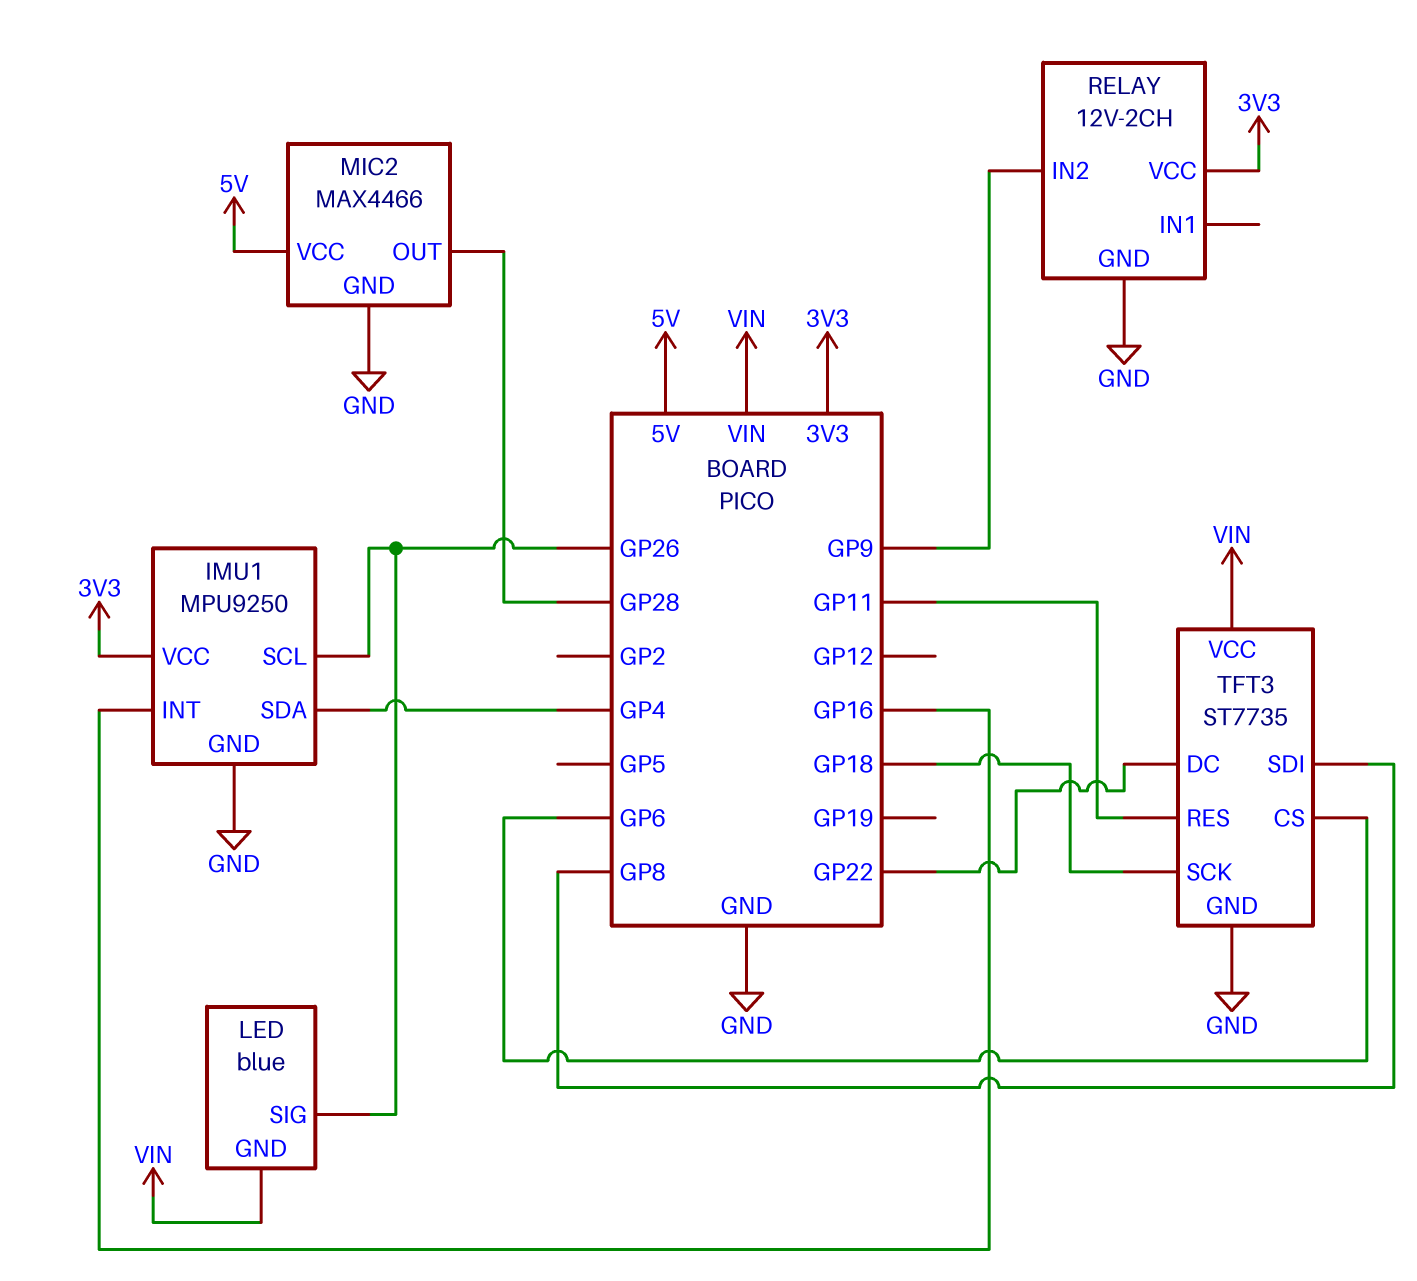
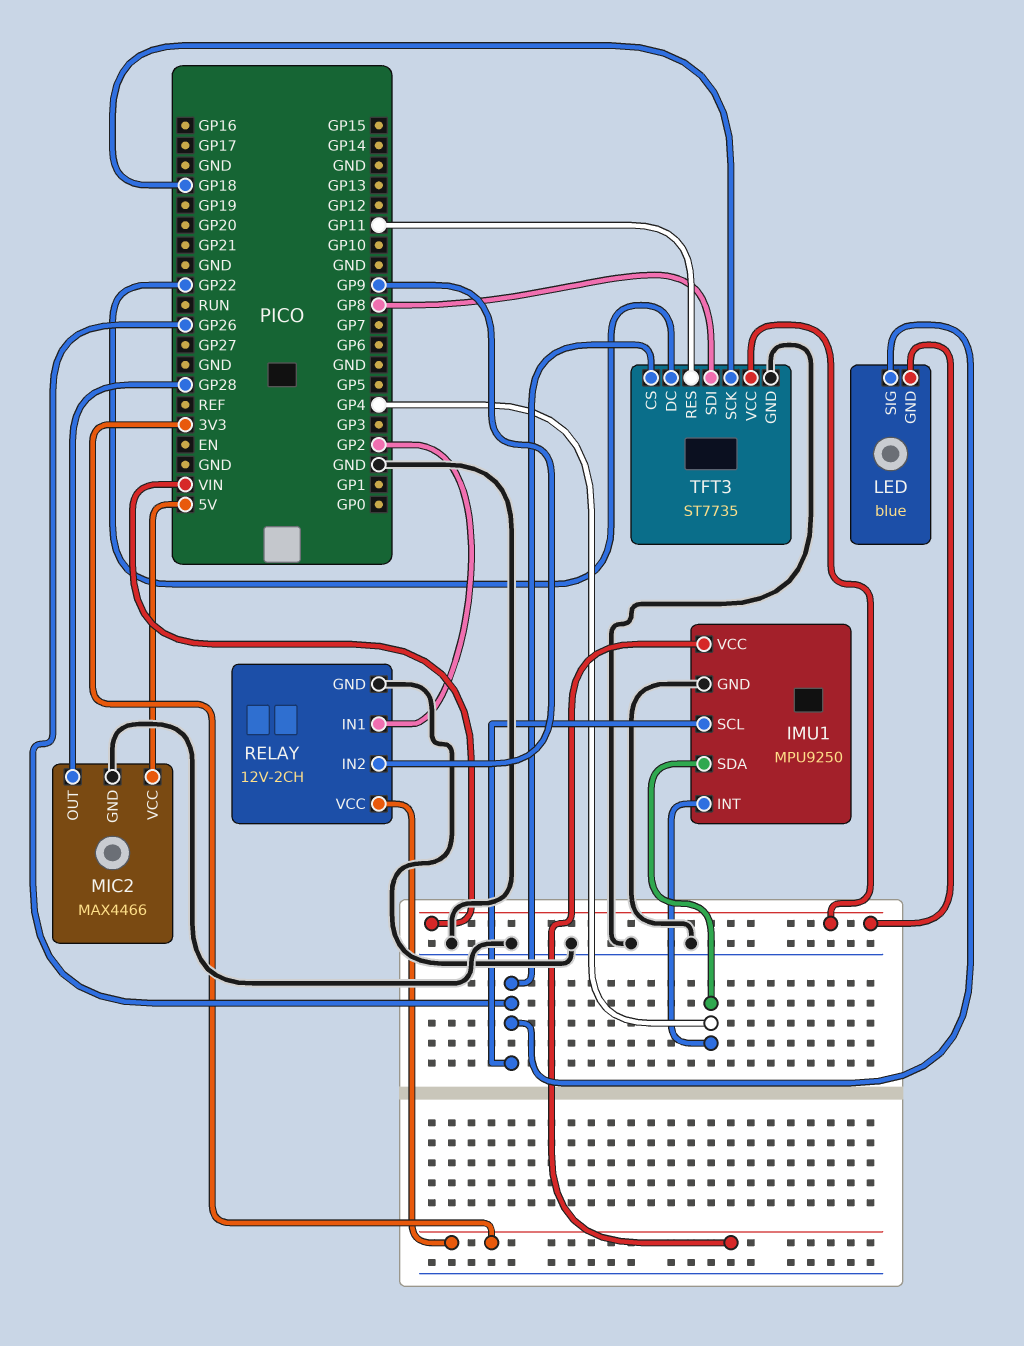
IMU1 pin INT: GP16 -> GP4
RELAY pin IN1: none -> GP2
TFT3 pin CS: GP6 -> GP26

